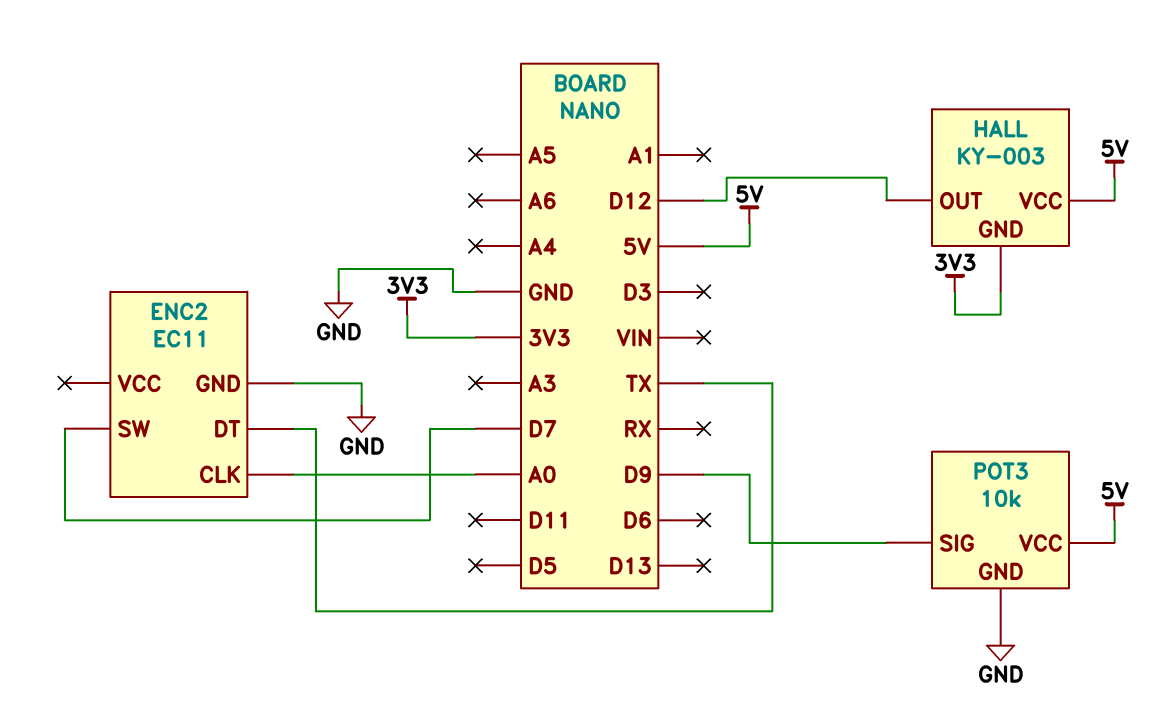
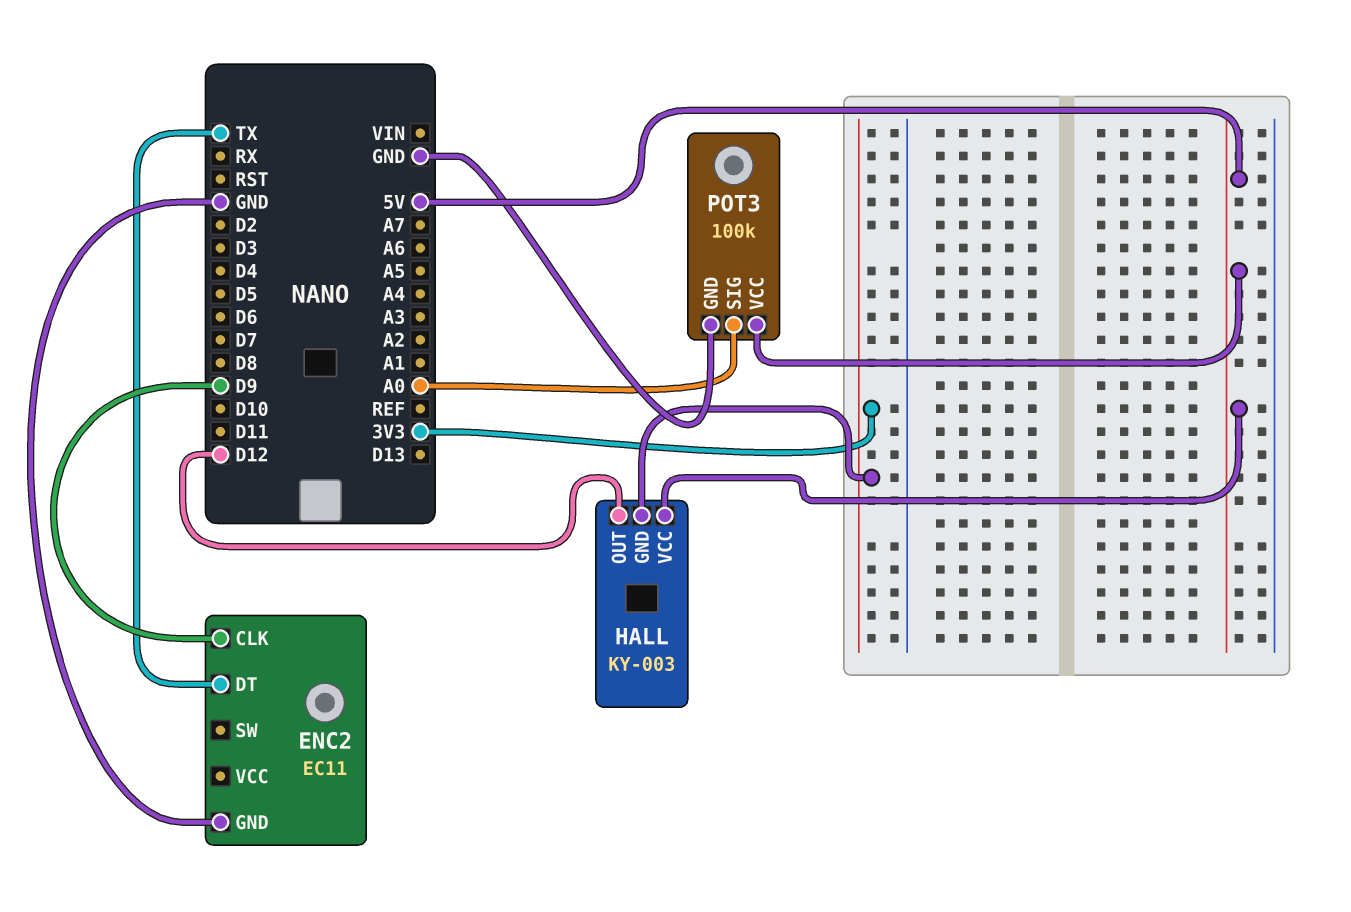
ENC2 pin CLK: A0 -> D9
ENC2 pin SW: D7 -> none
POT3: 10k -> 100k
POT3 pin SIG: D9 -> A0

